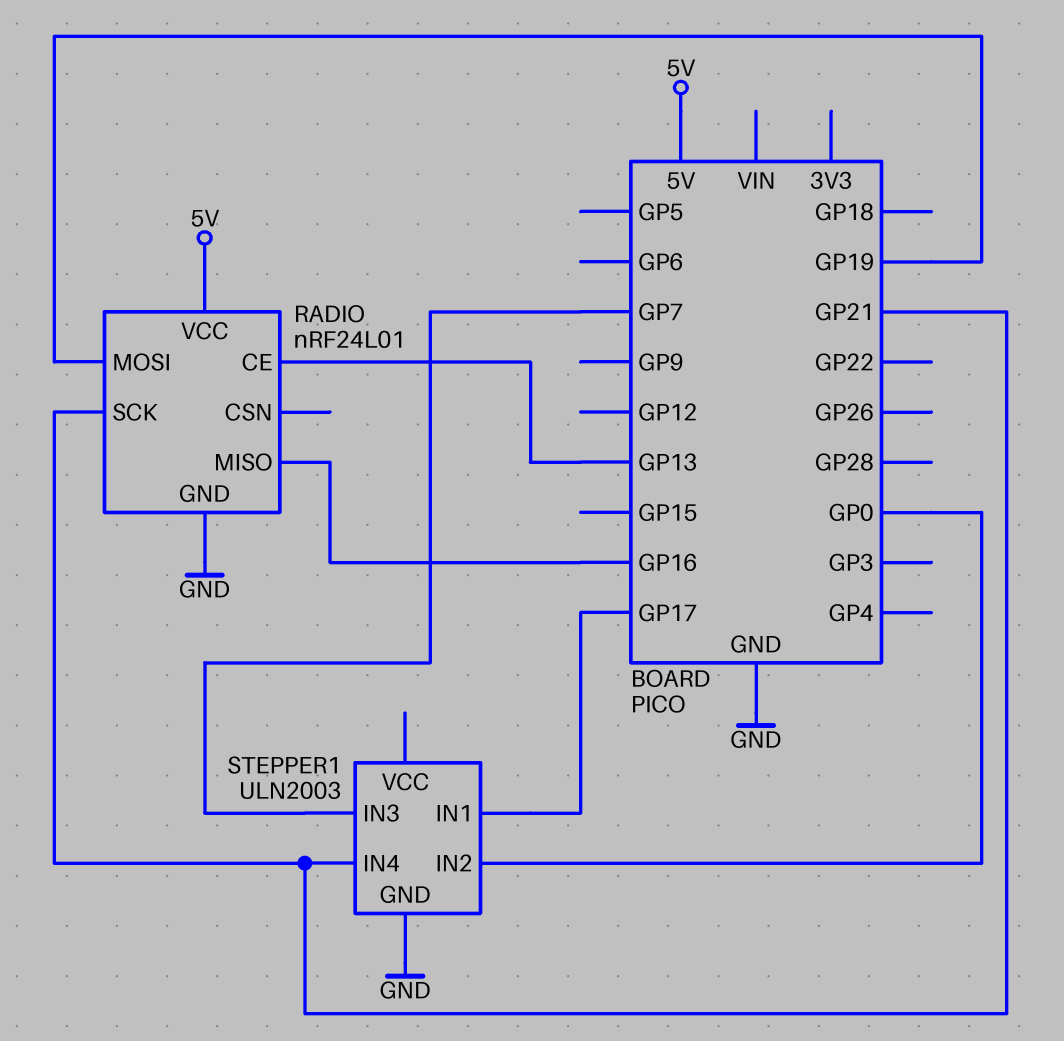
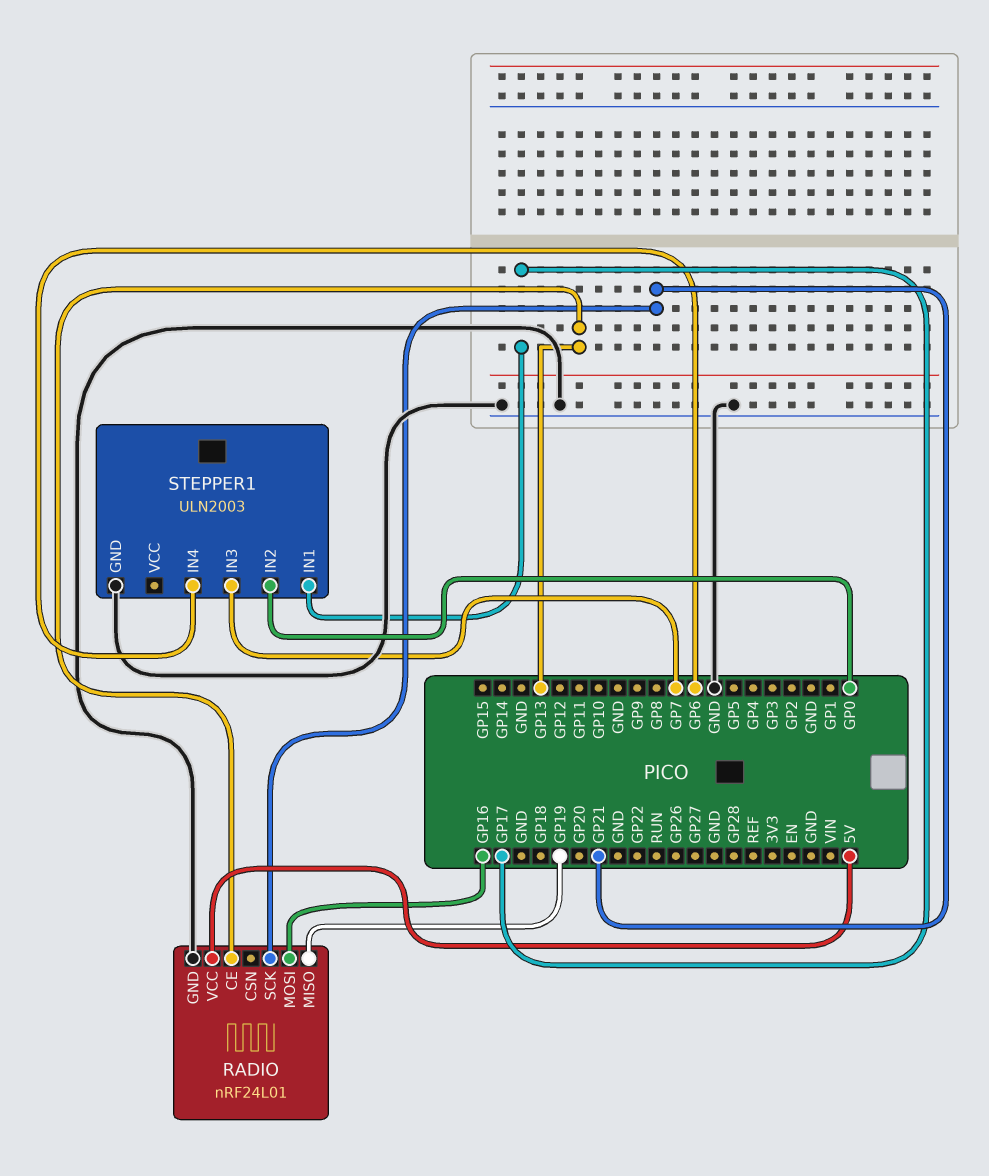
RADIO pin MISO: GP16 -> GP19
RADIO pin MOSI: GP19 -> GP16
STEPPER1 pin IN4: GP21 -> GP6

